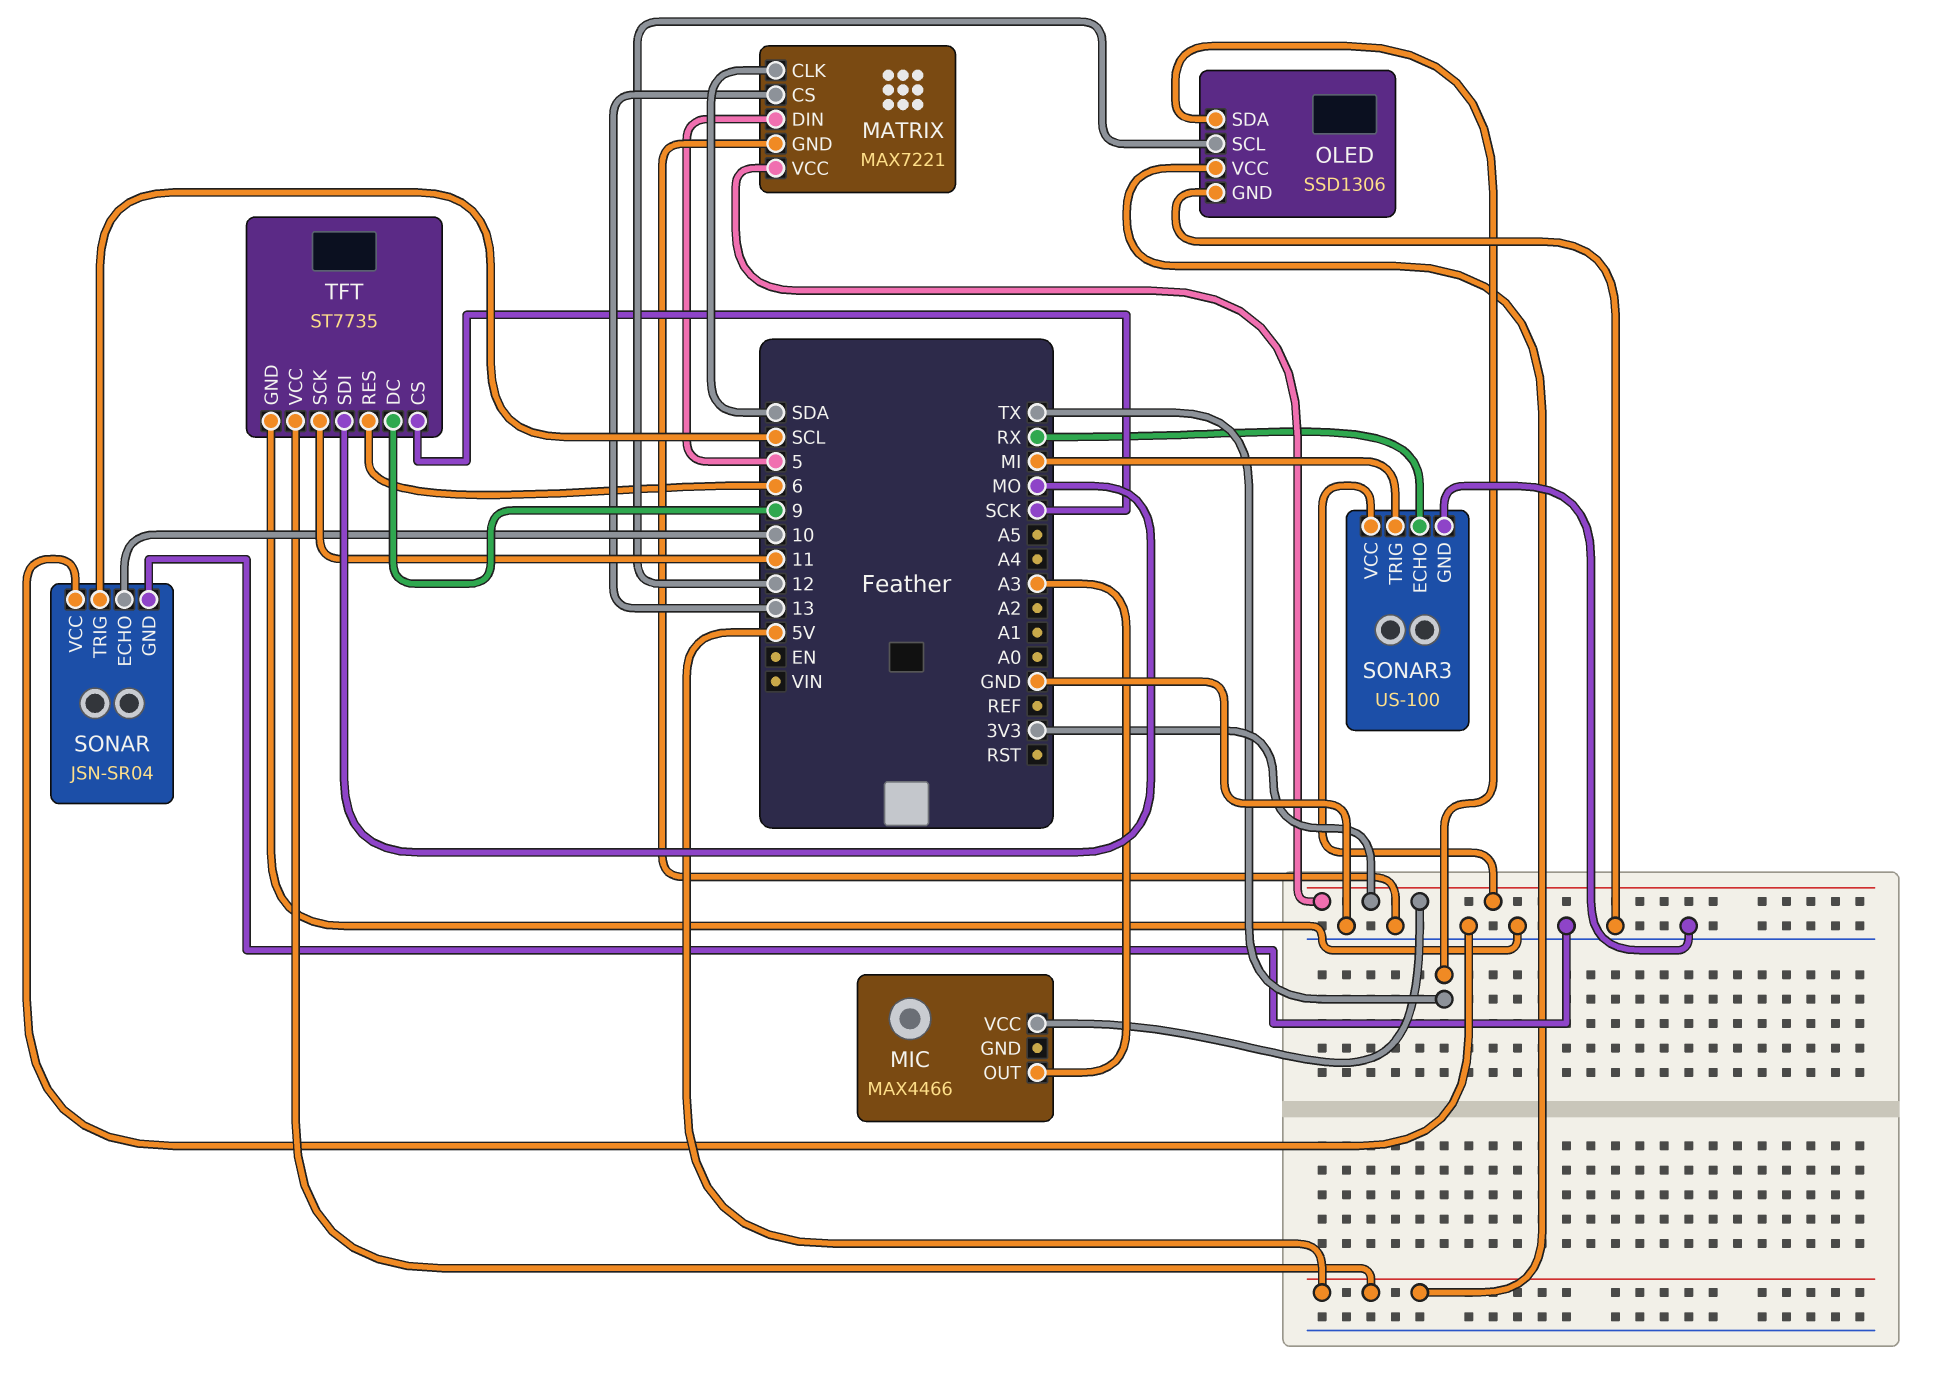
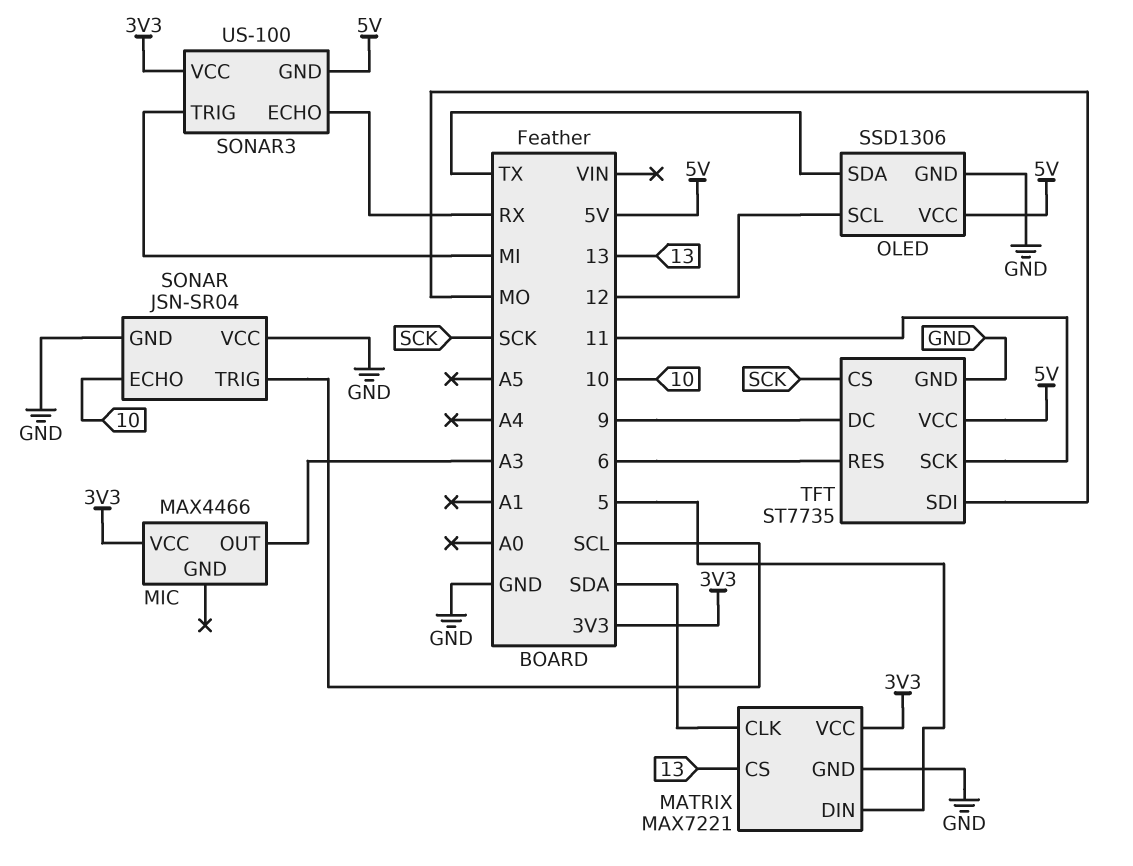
SONAR3 pin GND: GND -> 5V

